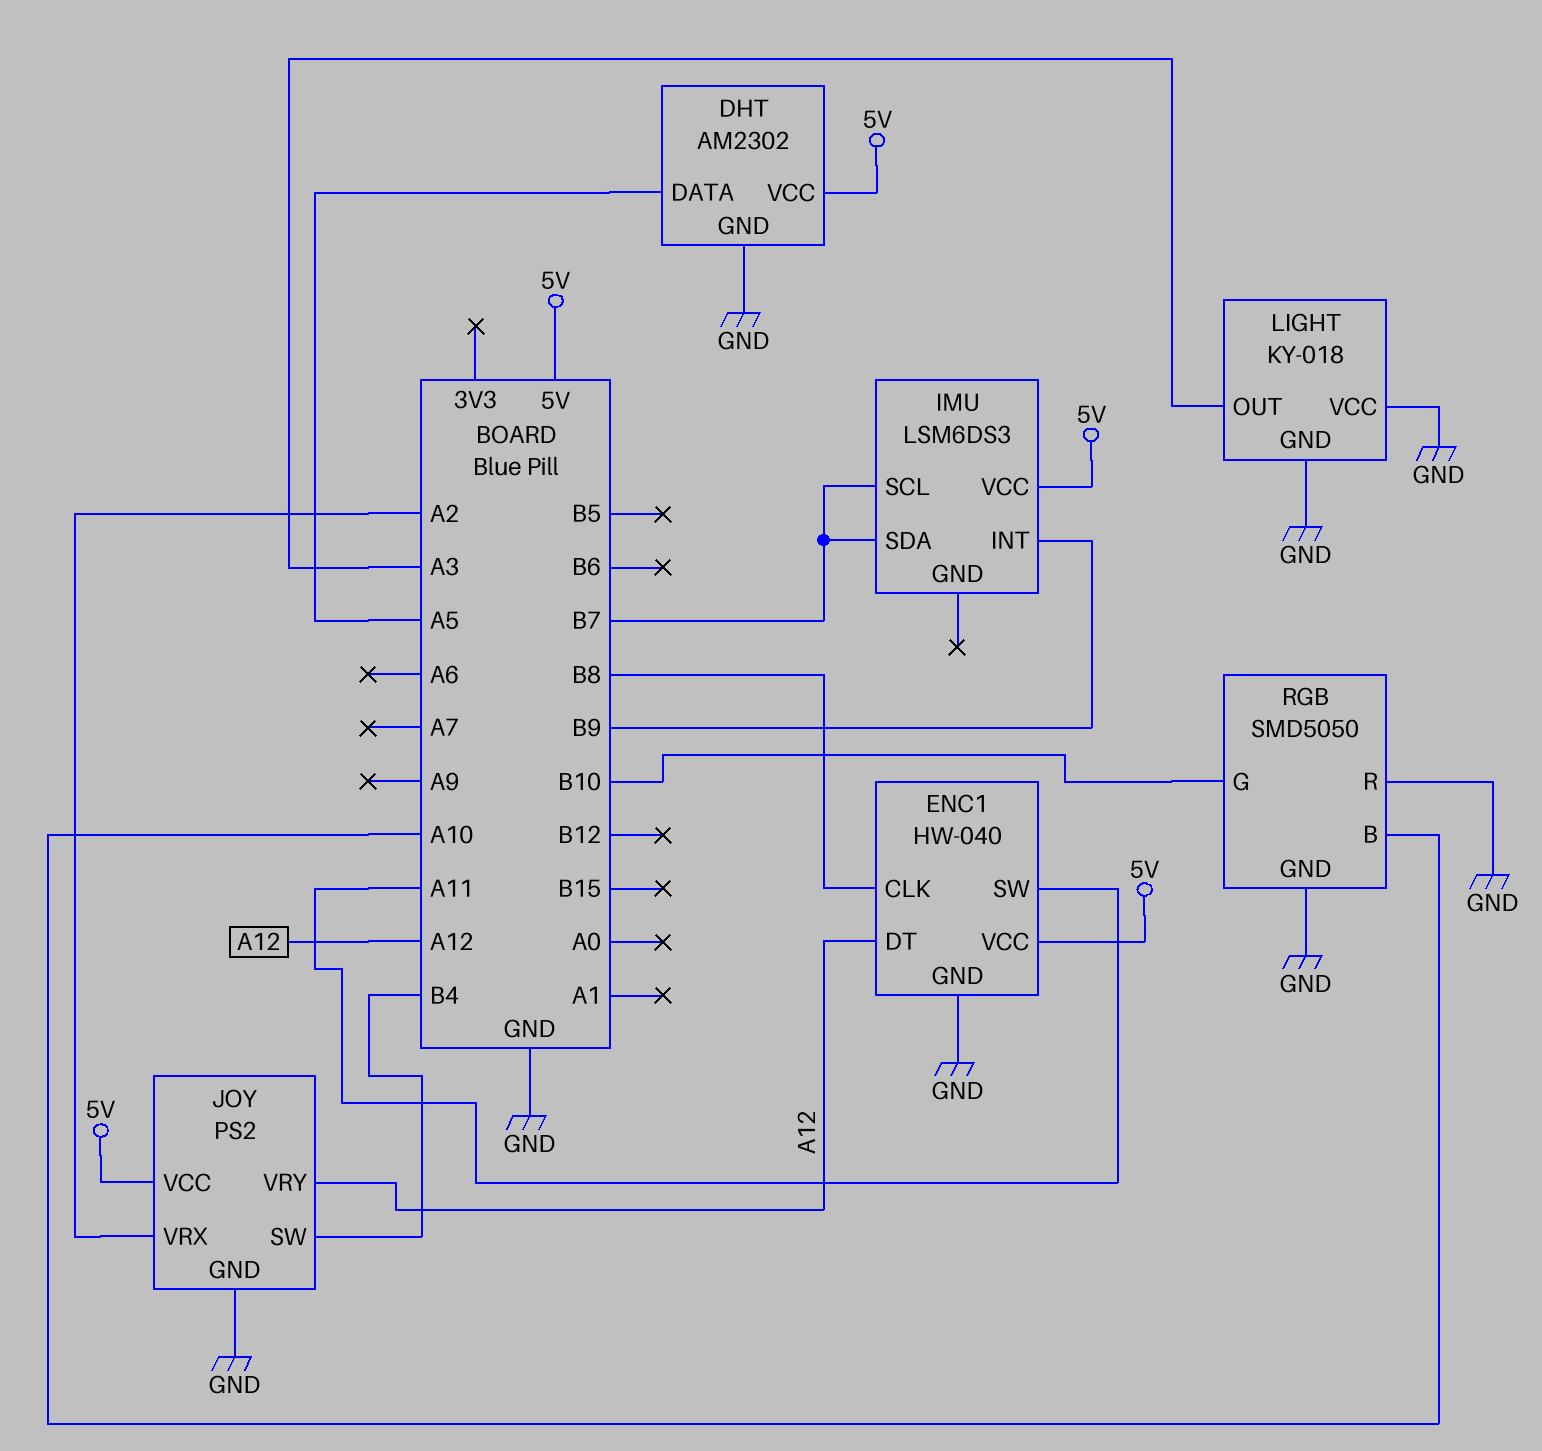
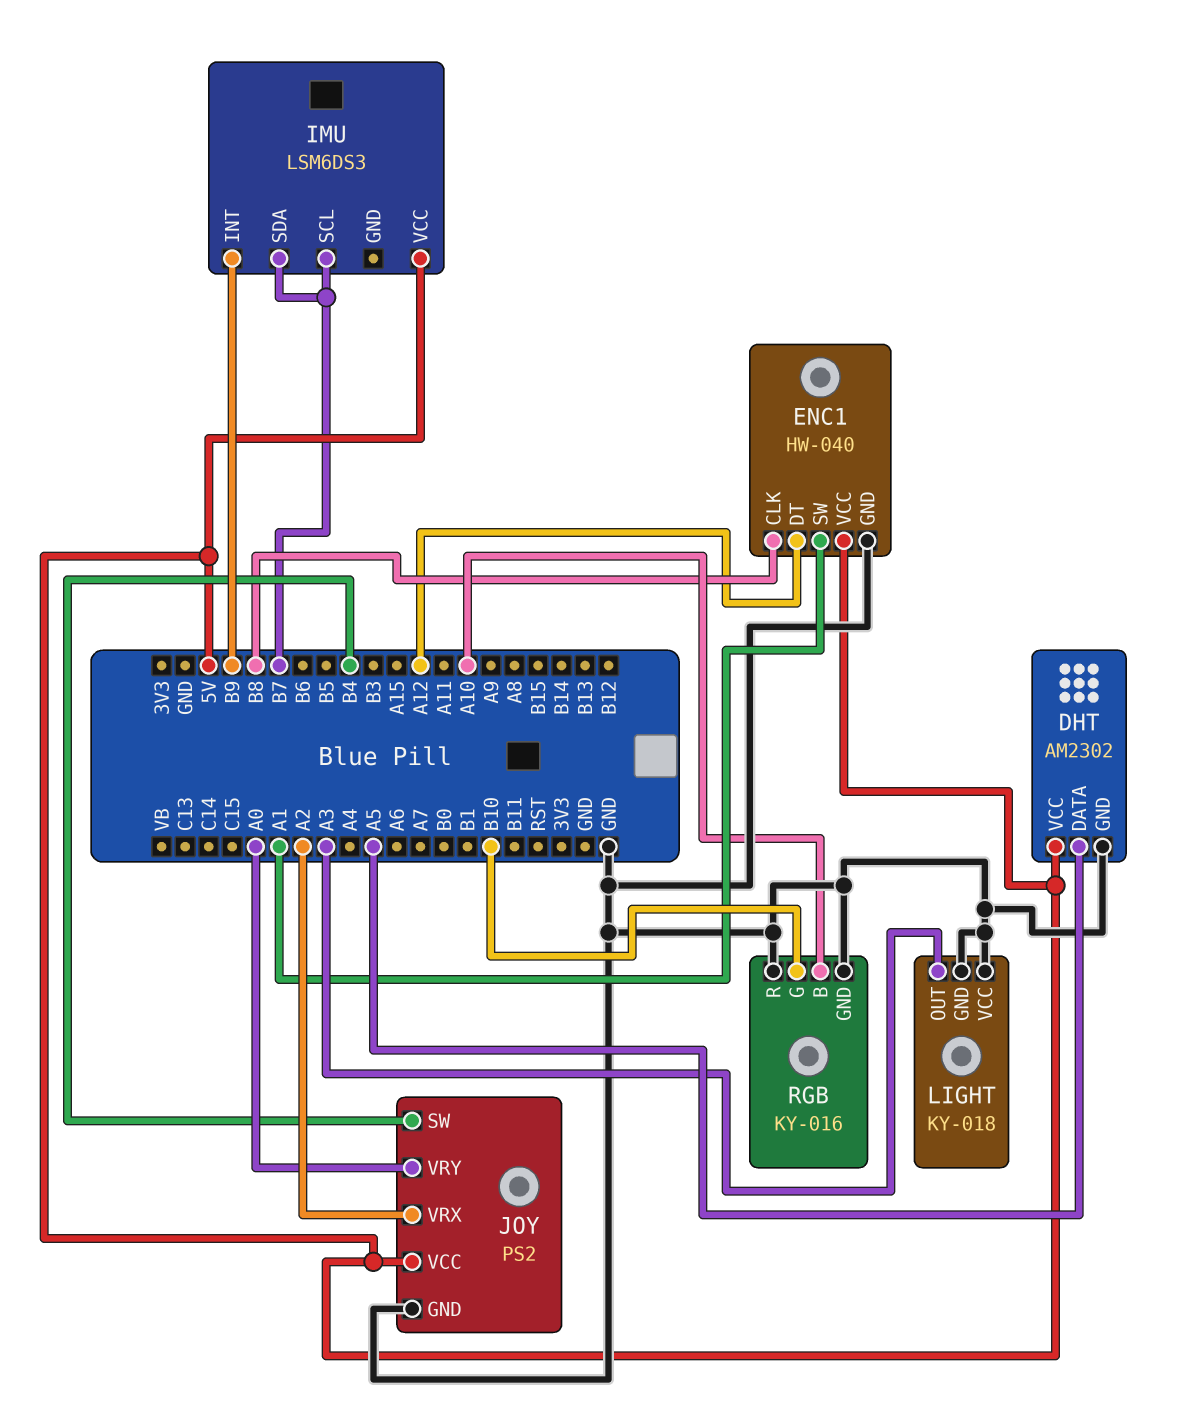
ENC1 pin SW: A11 -> A1
JOY pin VRY: A12 -> A0
RGB: SMD5050 -> KY-016

